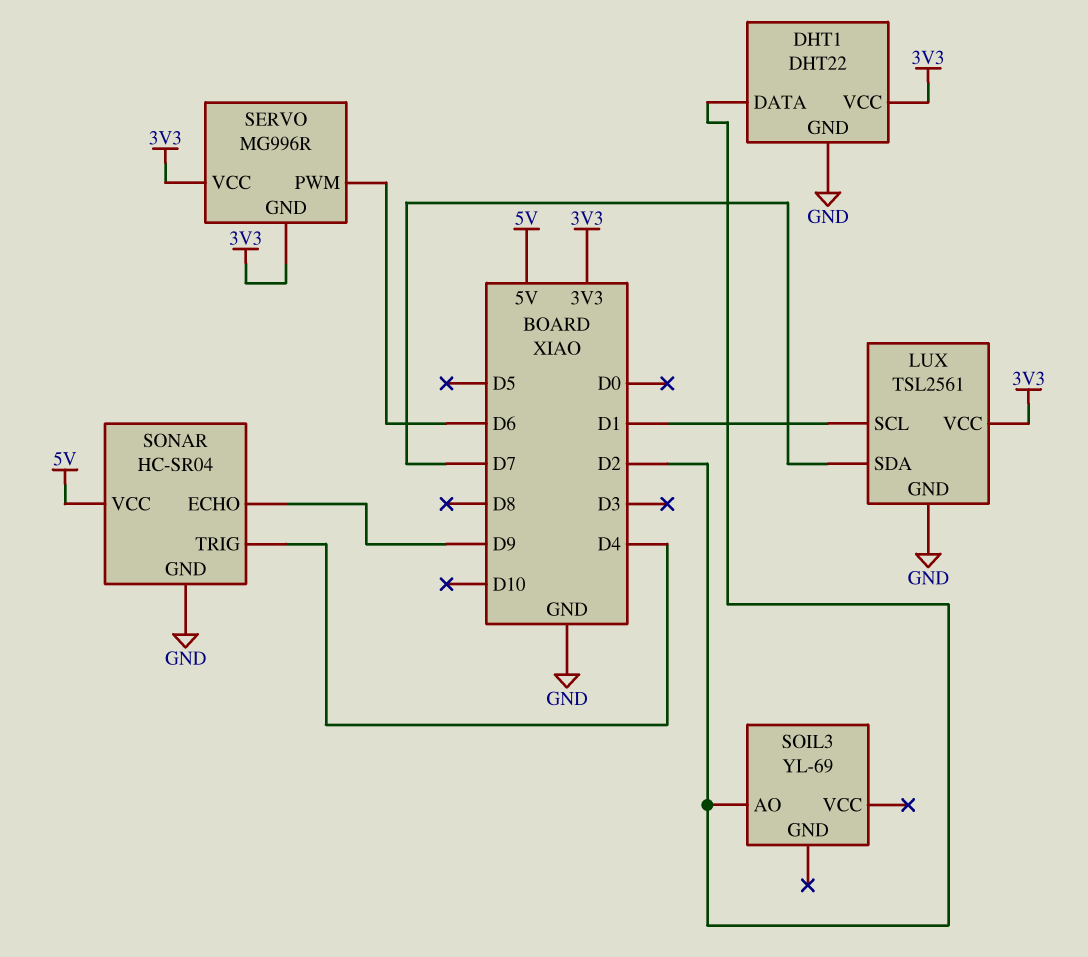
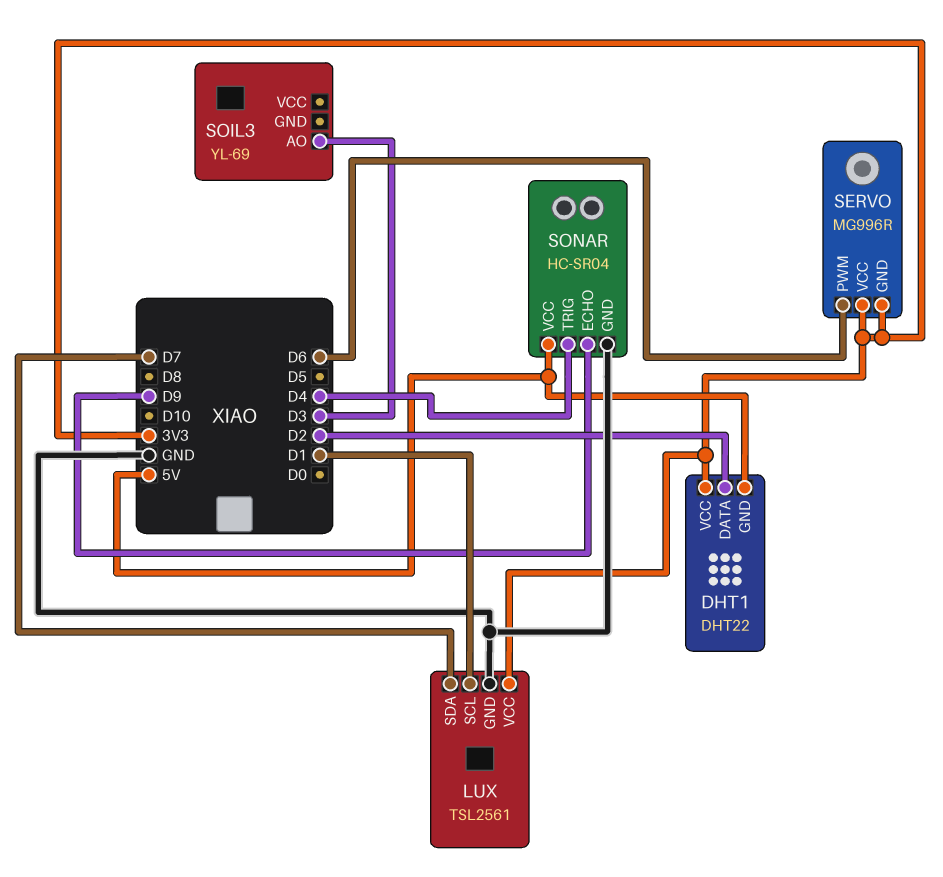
DHT1 pin GND: GND -> 5V
SOIL3 pin AO: D2 -> D3

